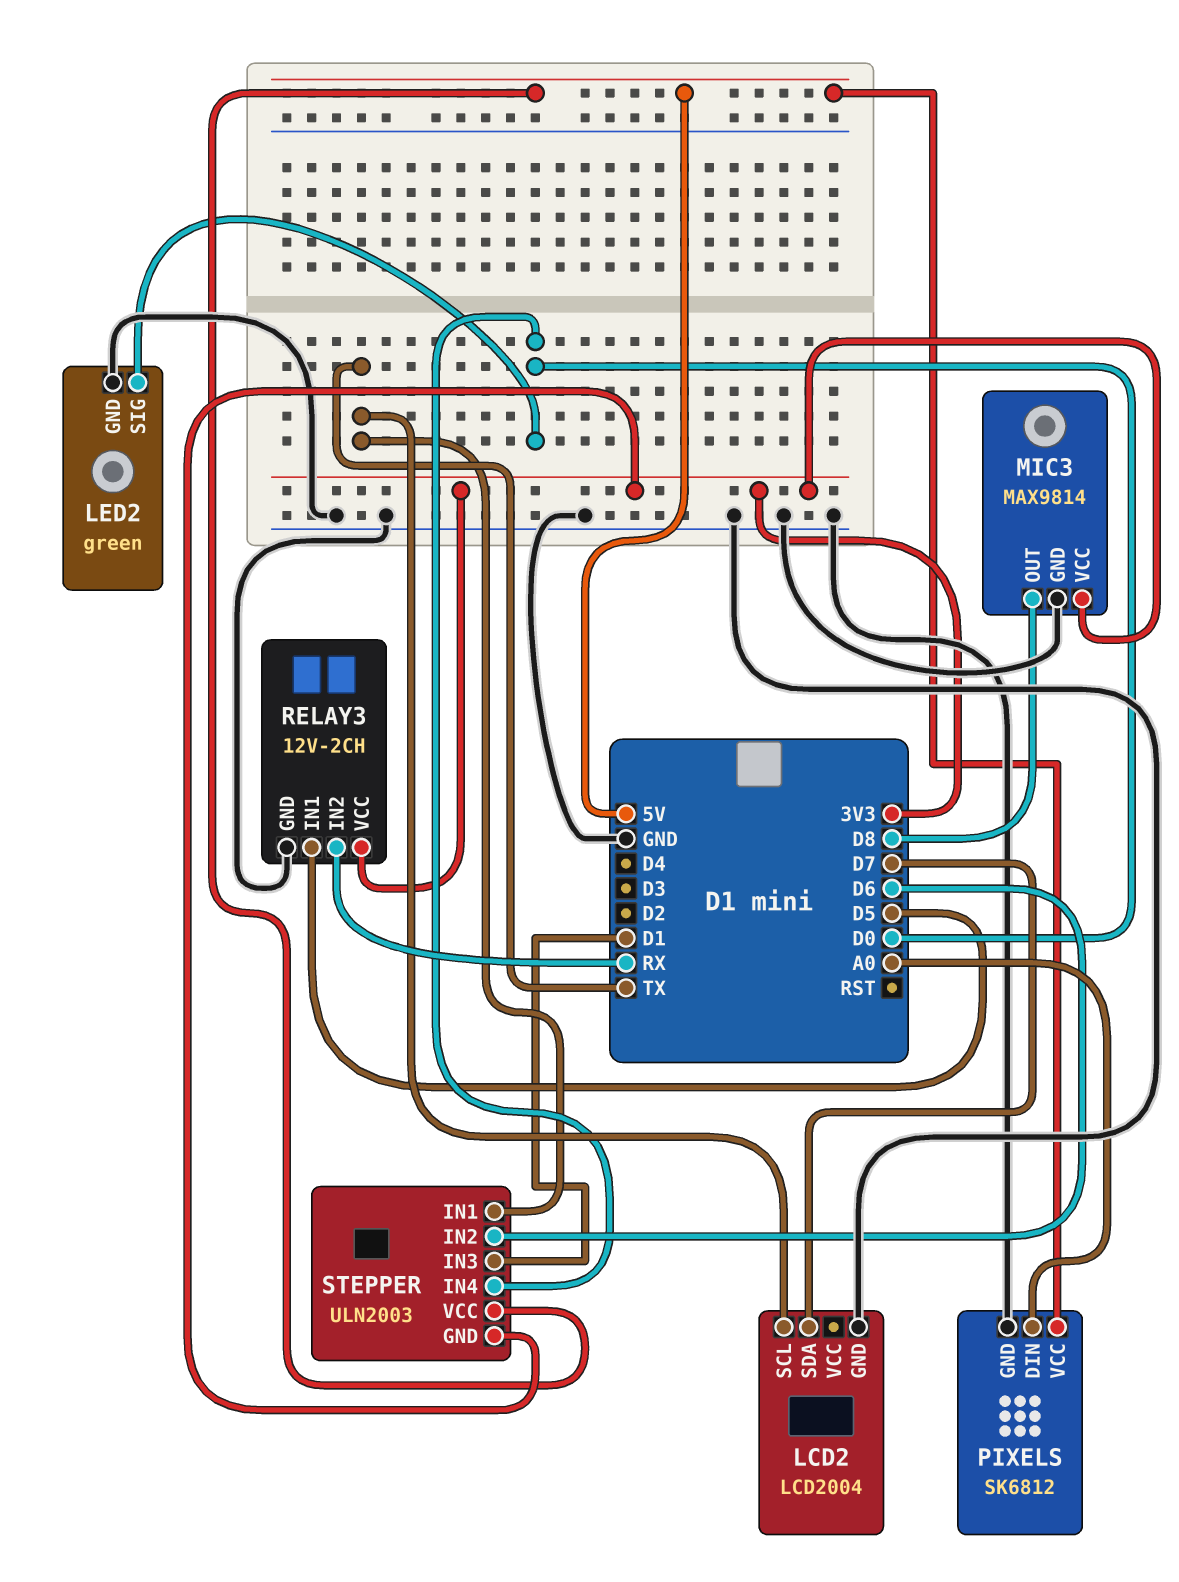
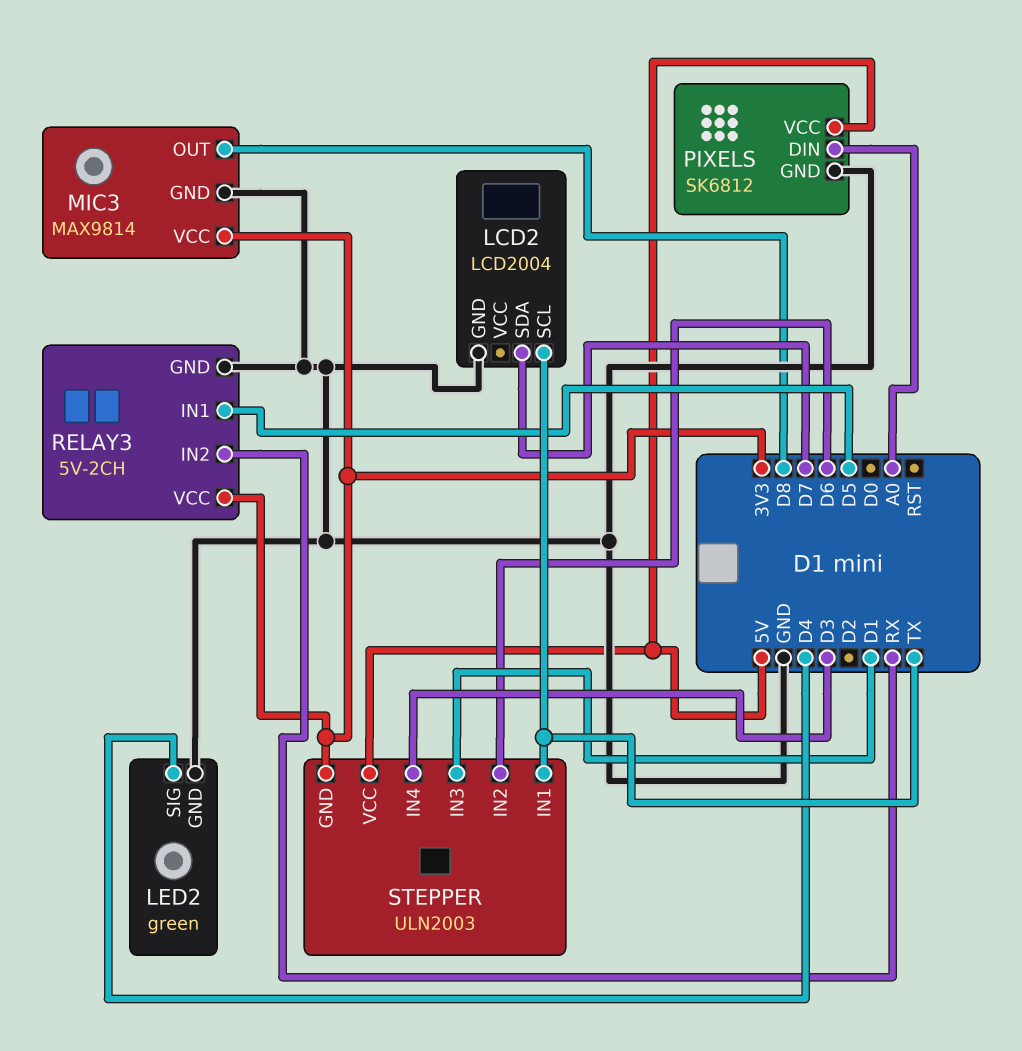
LED2 pin SIG: D0 -> D4
RELAY3: 12V-2CH -> 5V-2CH
STEPPER pin IN4: D0 -> D3

